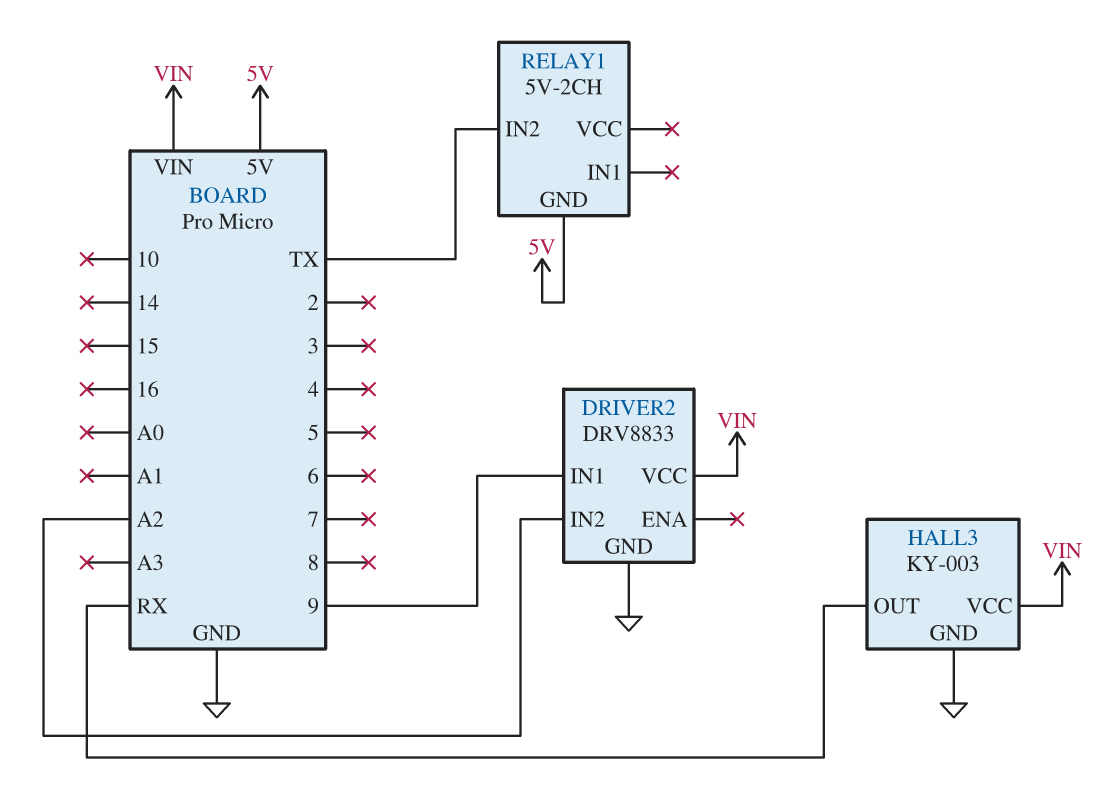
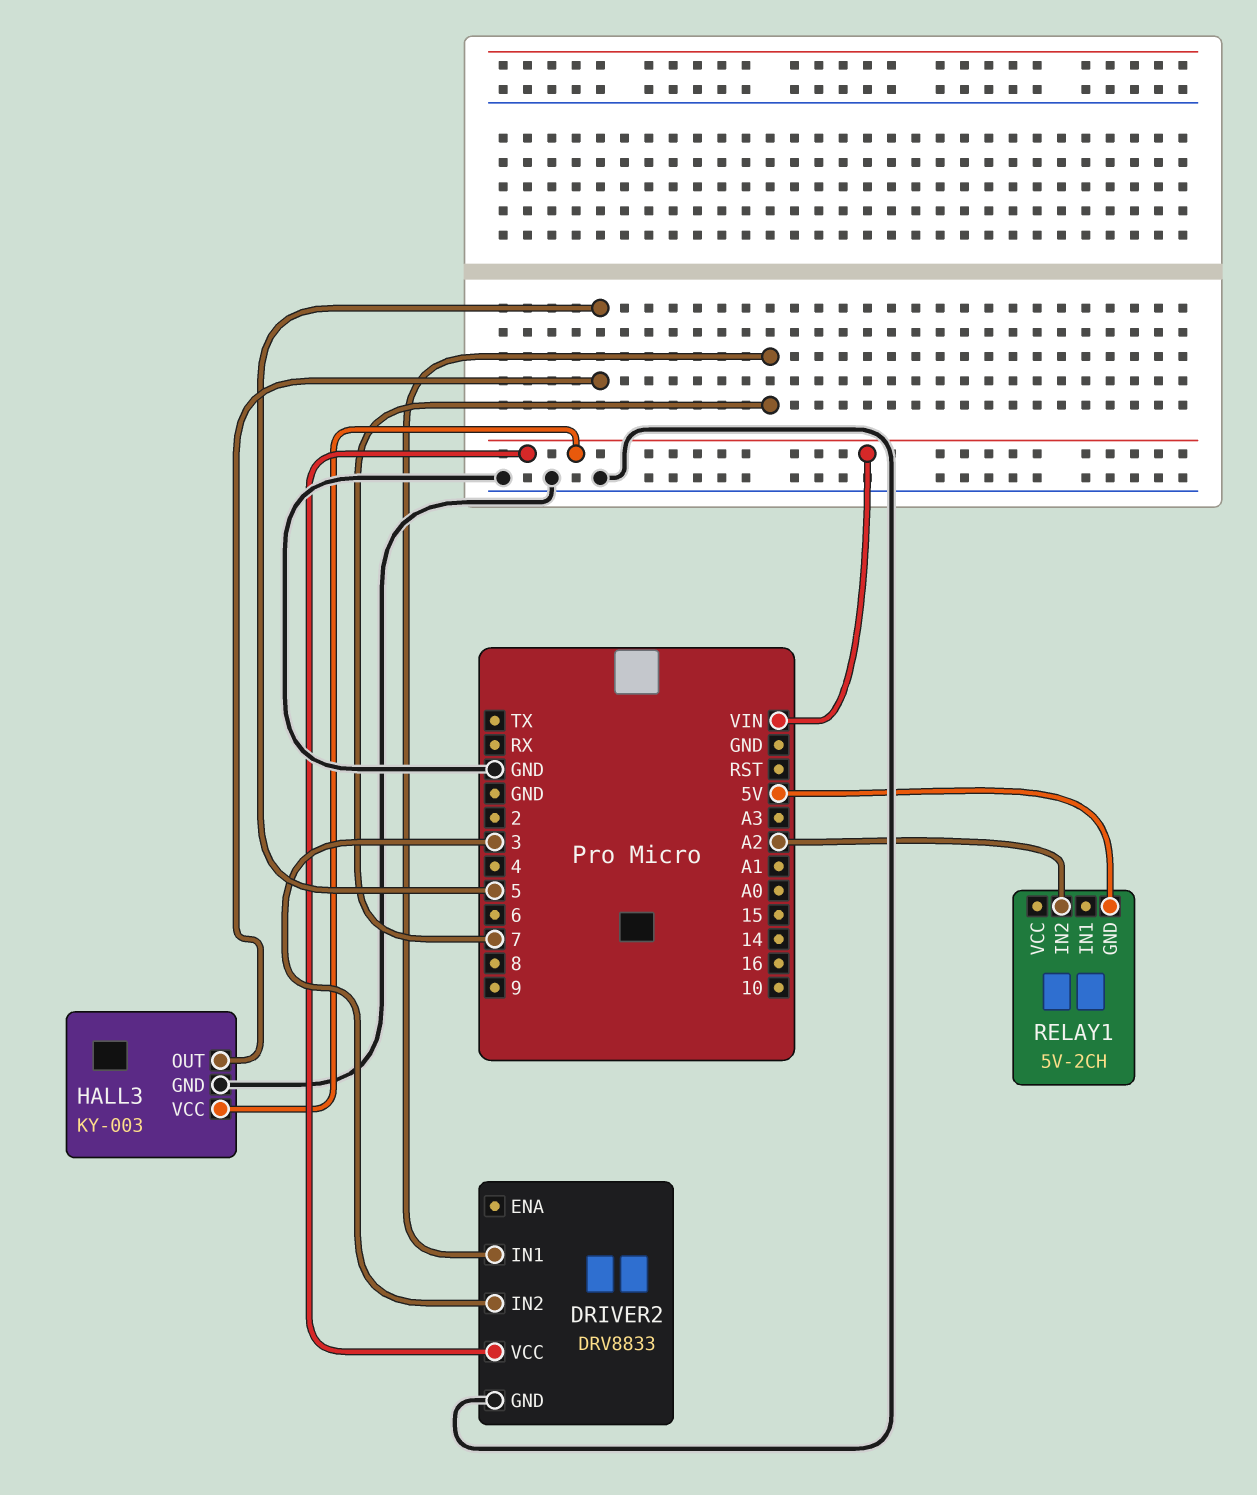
DRIVER2 pin IN1: 9 -> 7
DRIVER2 pin IN2: A2 -> 3
HALL3 pin OUT: RX -> 5
RELAY1 pin IN2: TX -> A2

